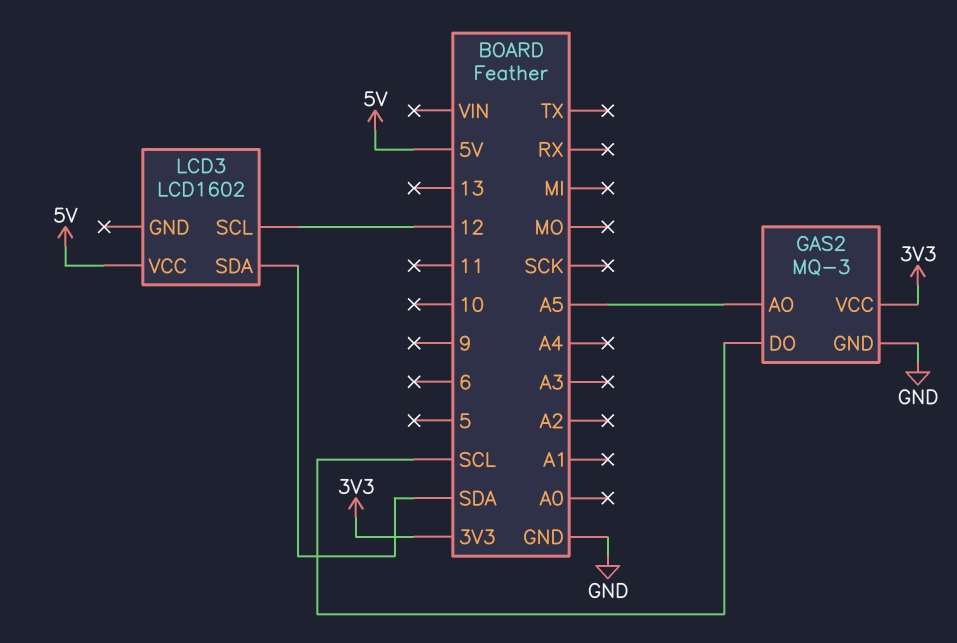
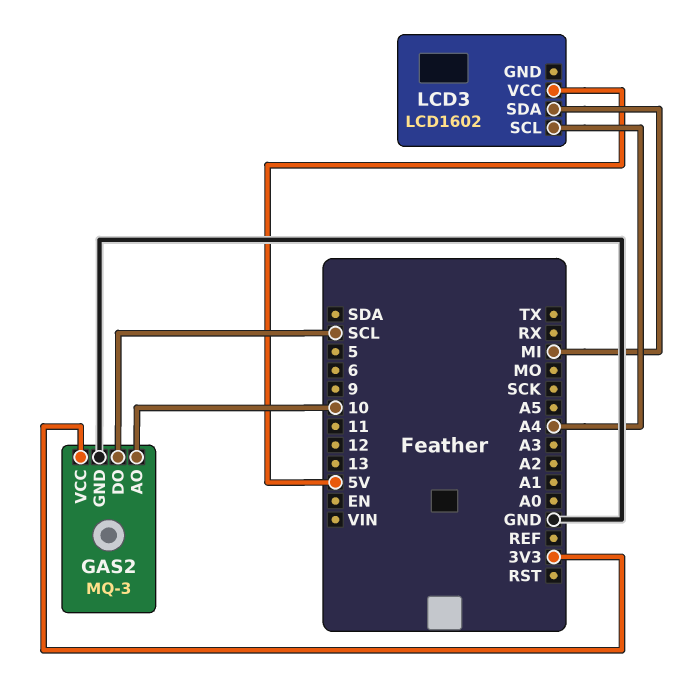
GAS2 pin AO: A5 -> 10
LCD3 pin SCL: 12 -> A4
LCD3 pin SDA: SDA -> MI

